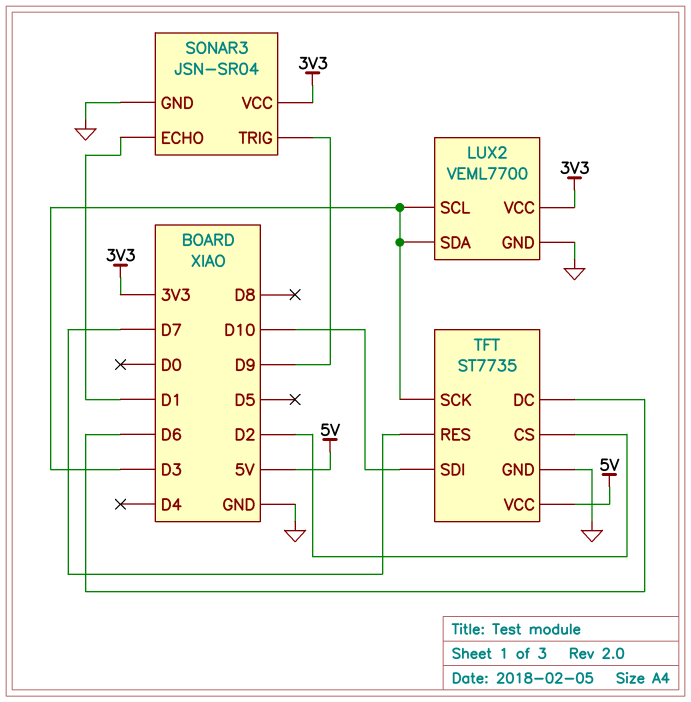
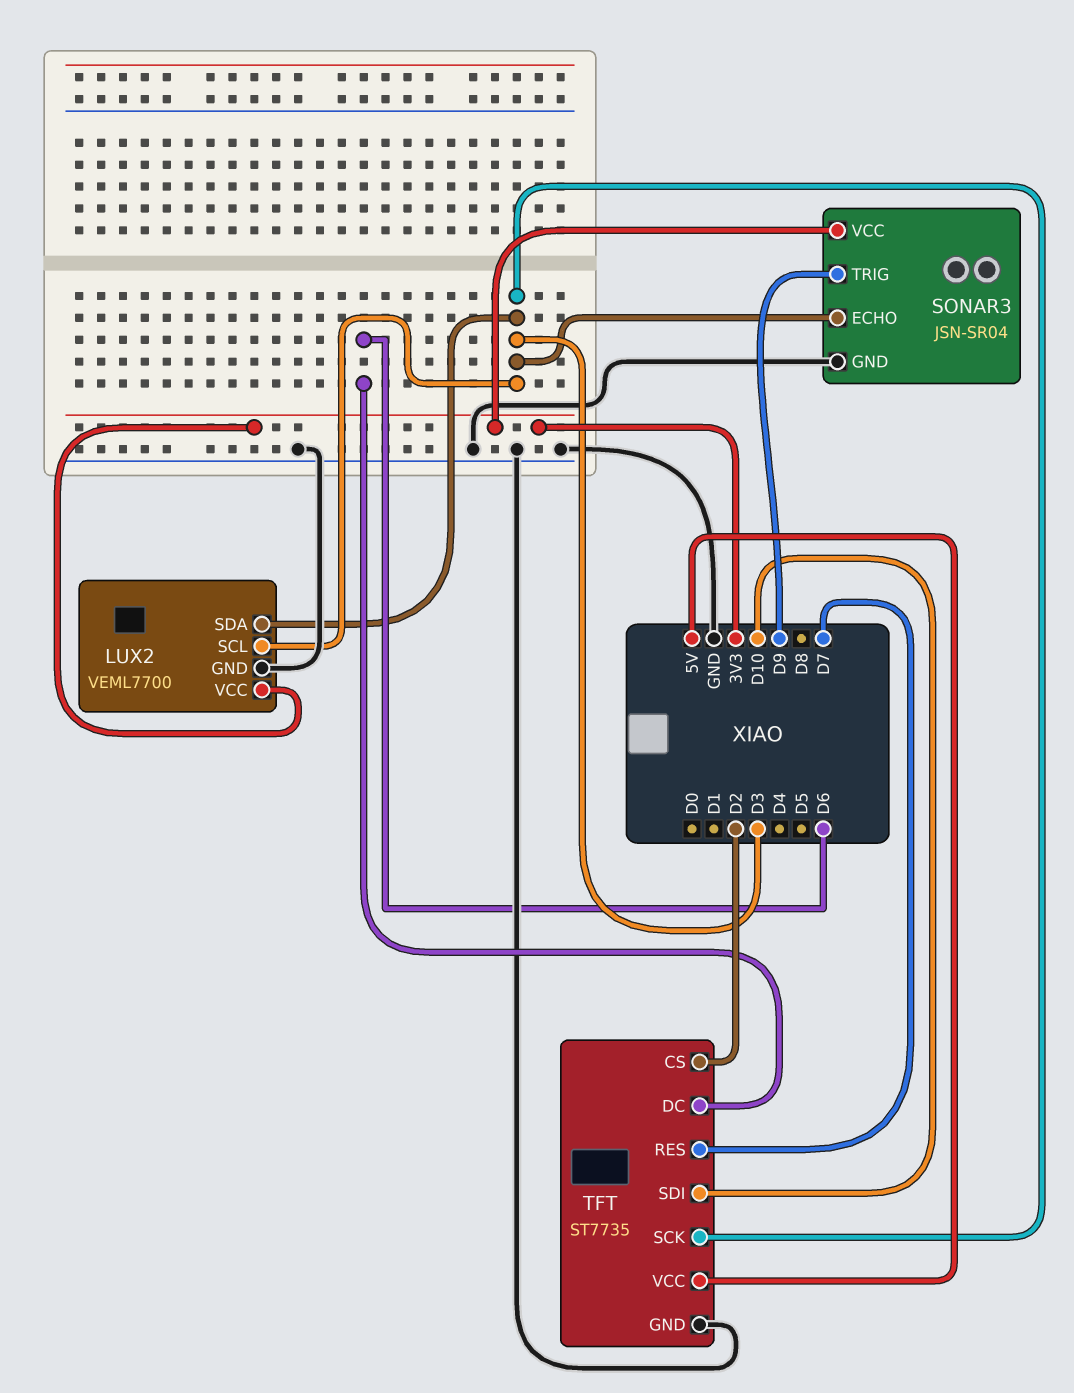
SONAR3 pin ECHO: D1 -> D3

